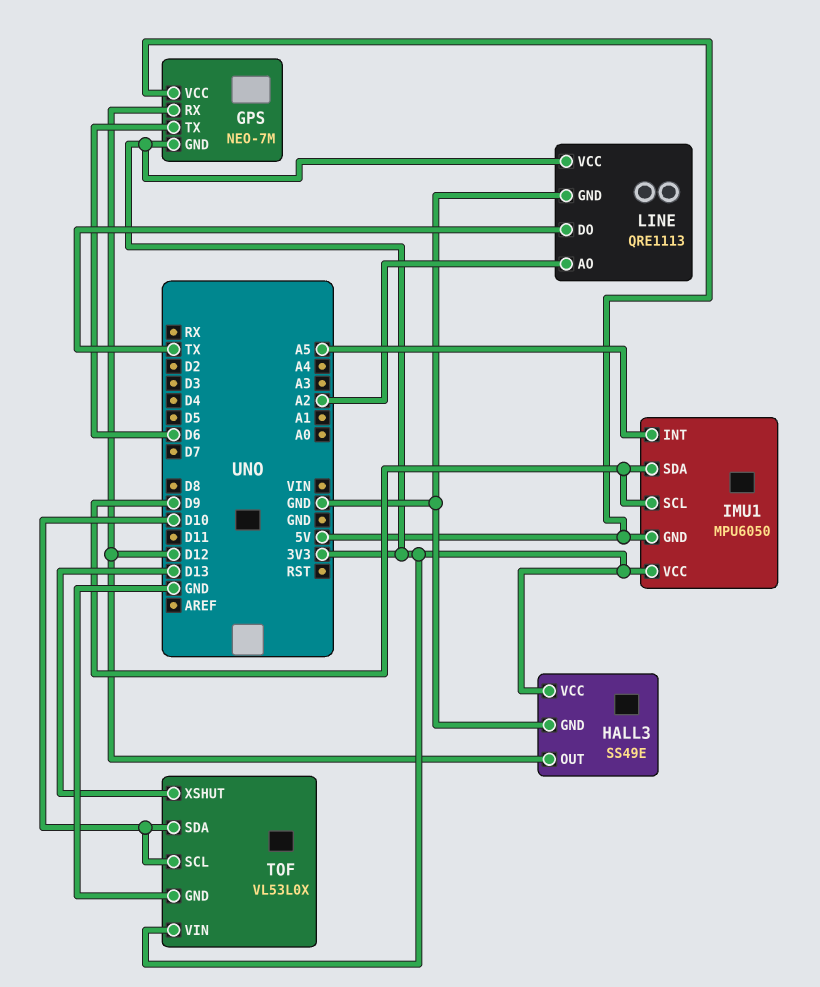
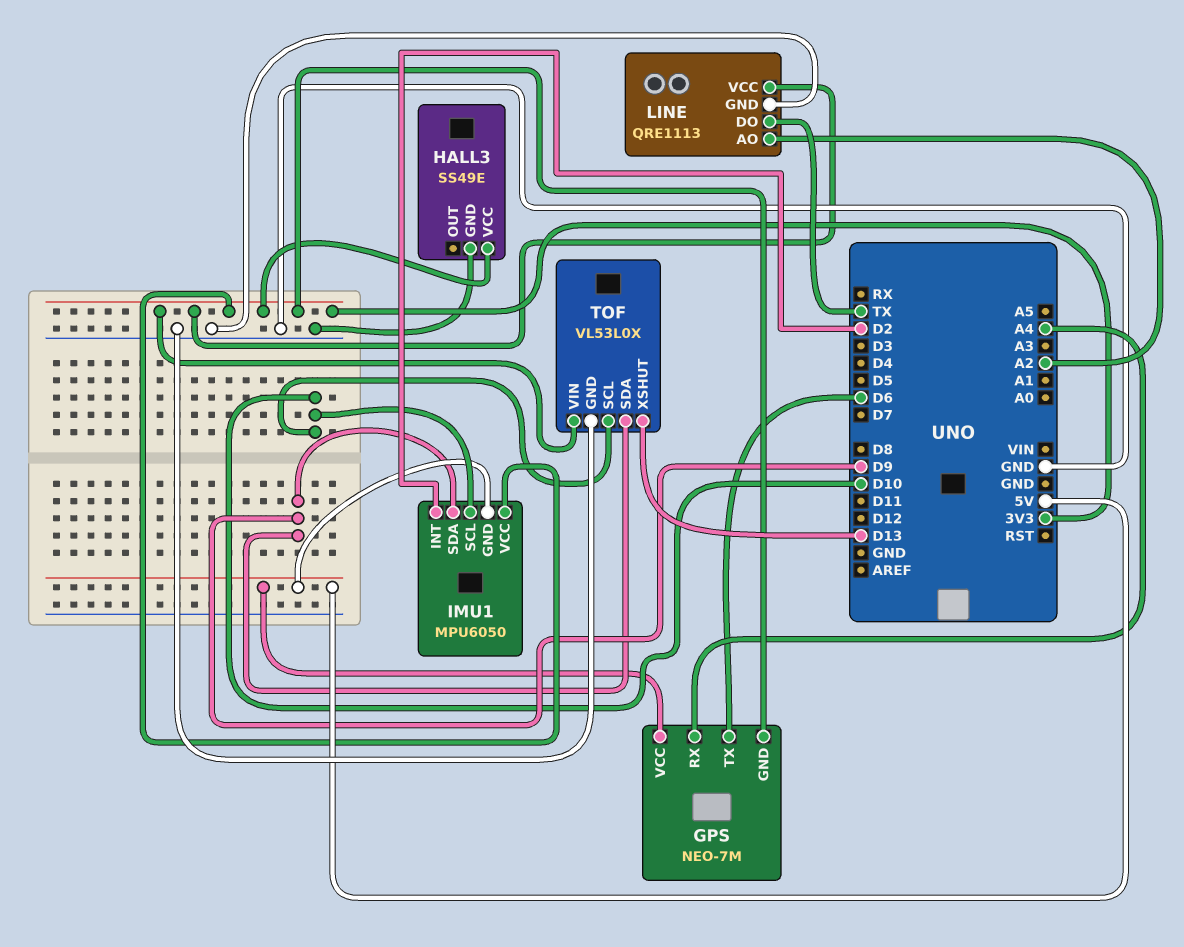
GPS pin RX: D12 -> A4
HALL3 pin OUT: D12 -> none
IMU1 pin INT: A5 -> D2
IMU1 pin SCL: D9 -> D10
TOF pin SDA: D10 -> D9

